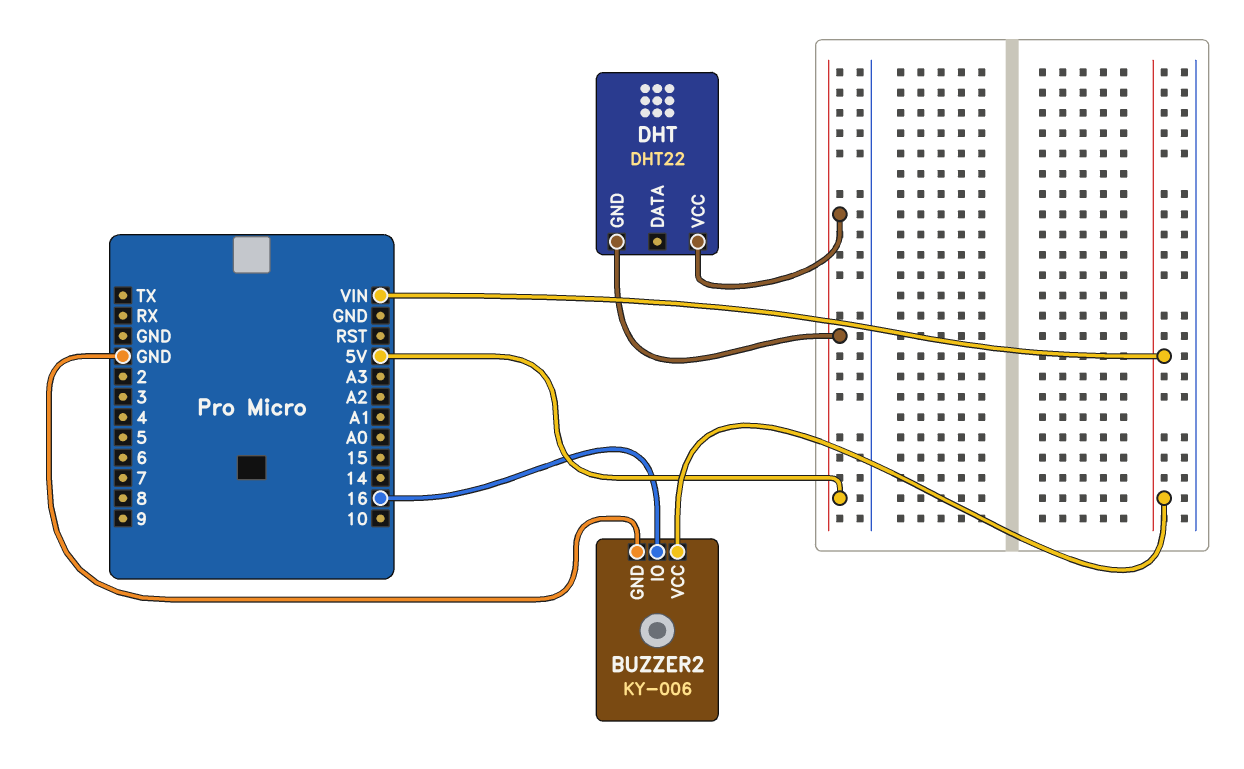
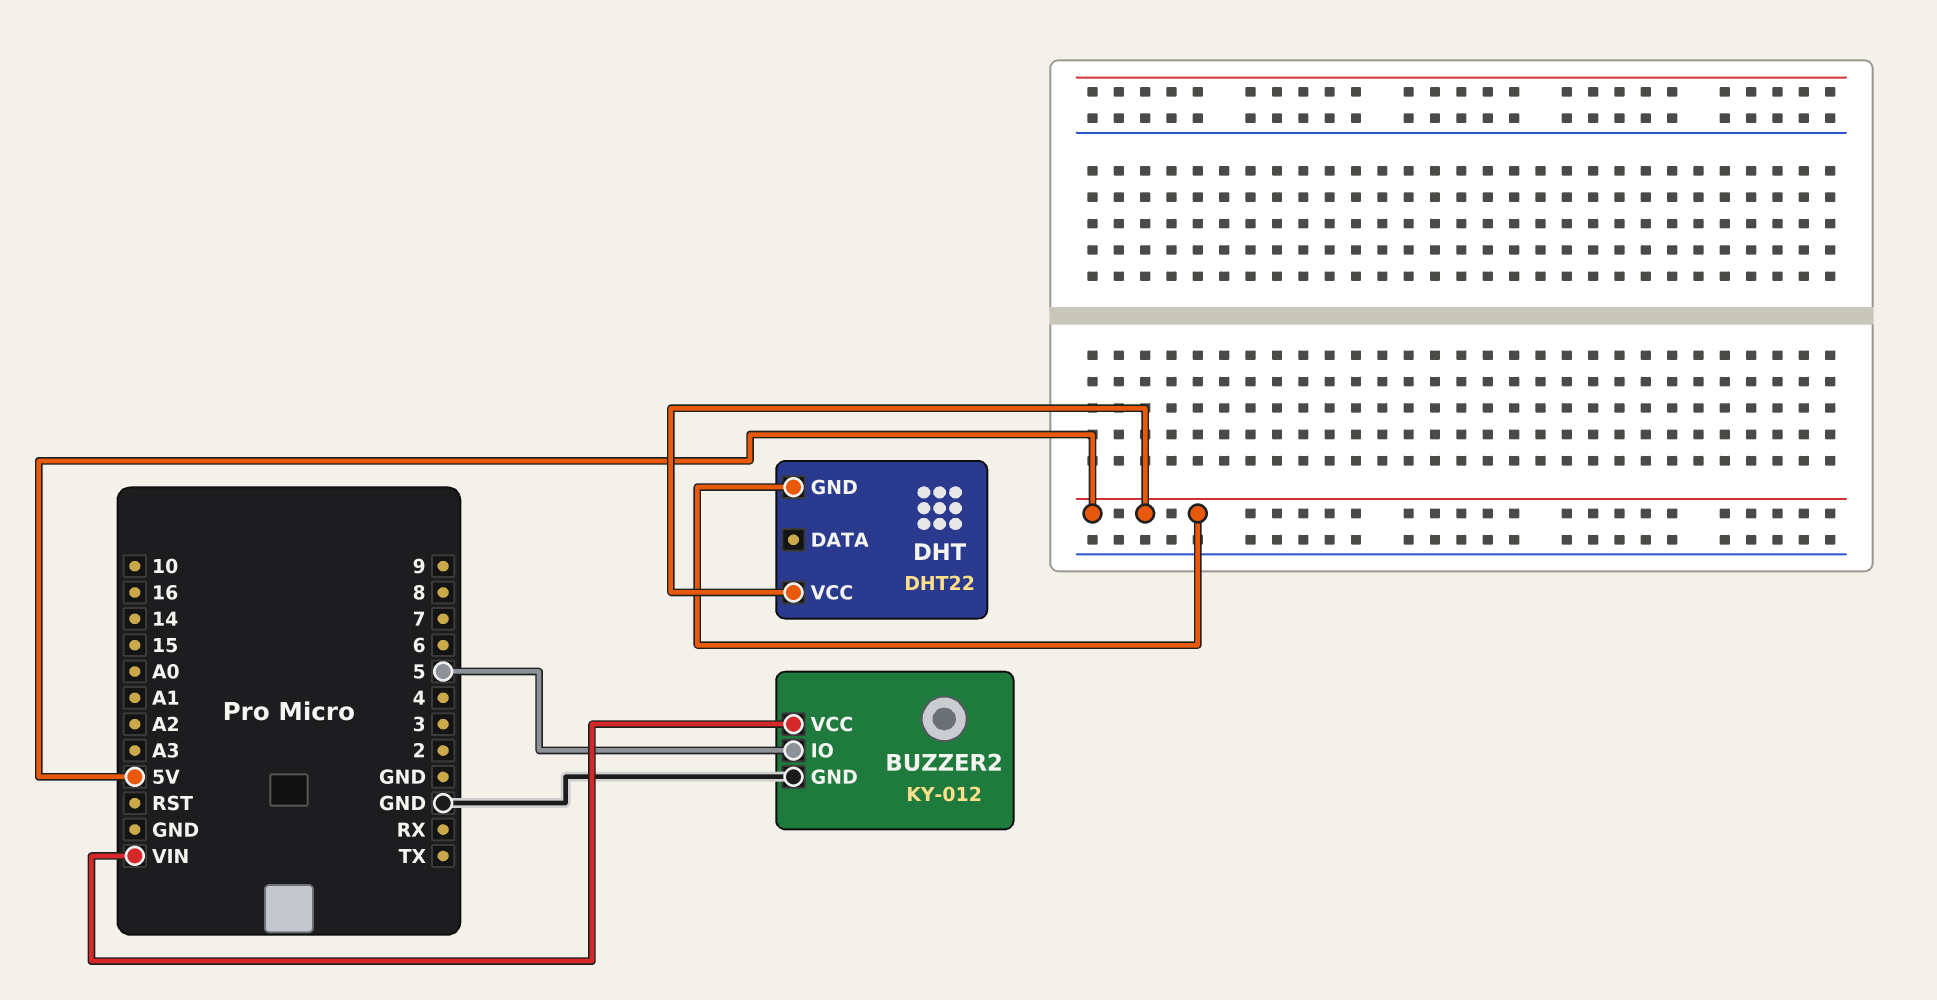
BUZZER2: KY-006 -> KY-012
BUZZER2 pin IO: 16 -> 5

